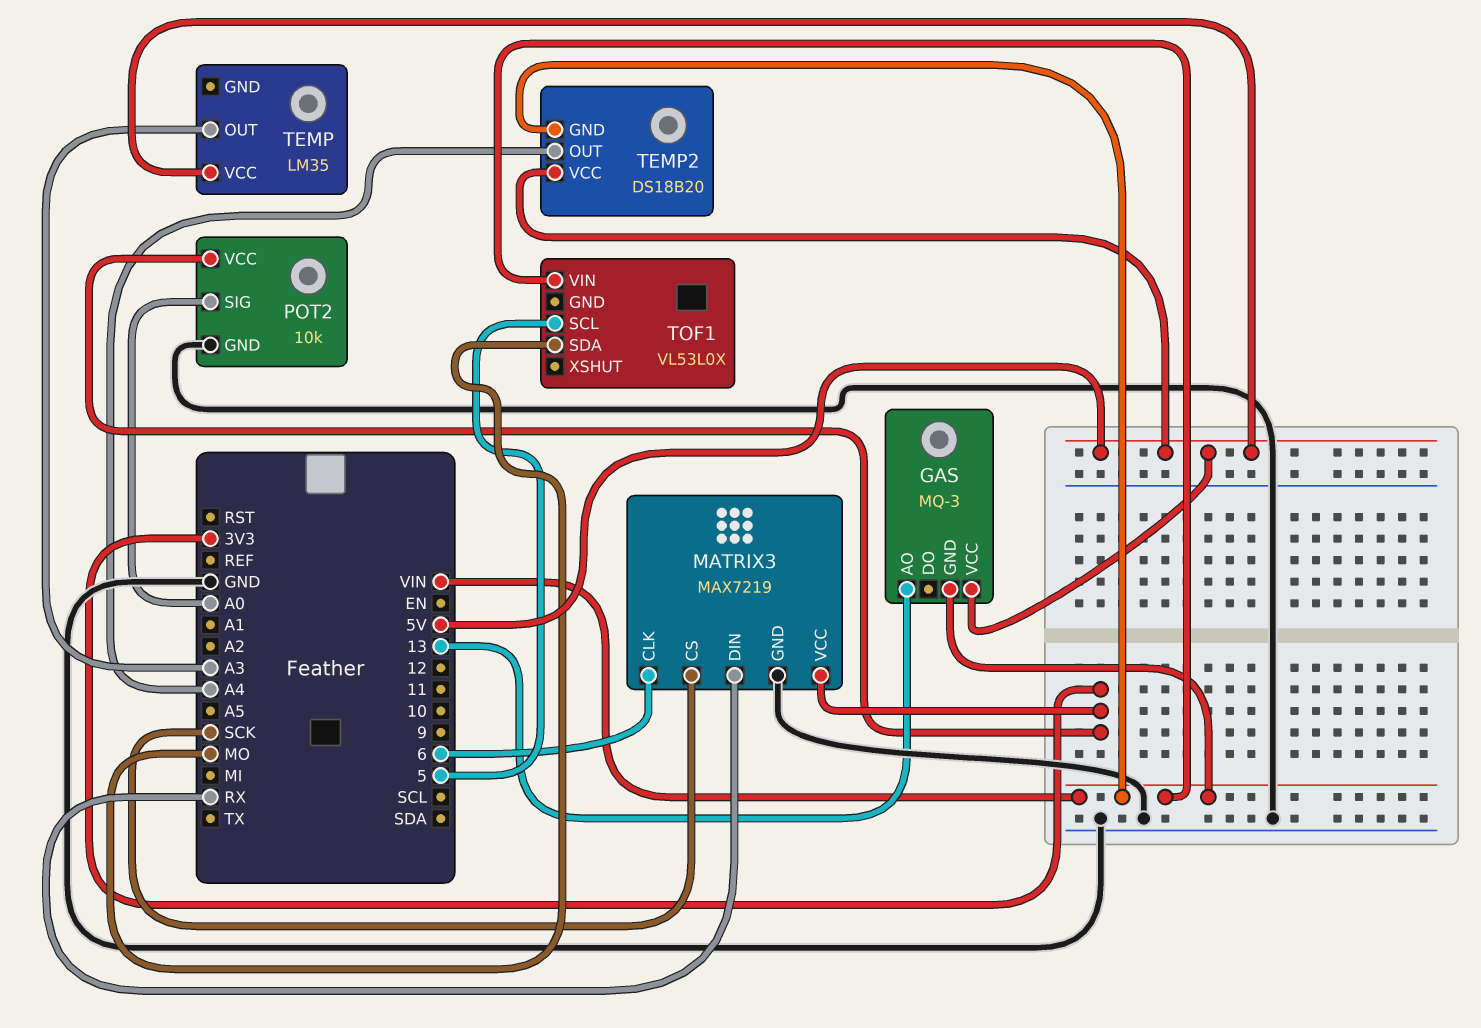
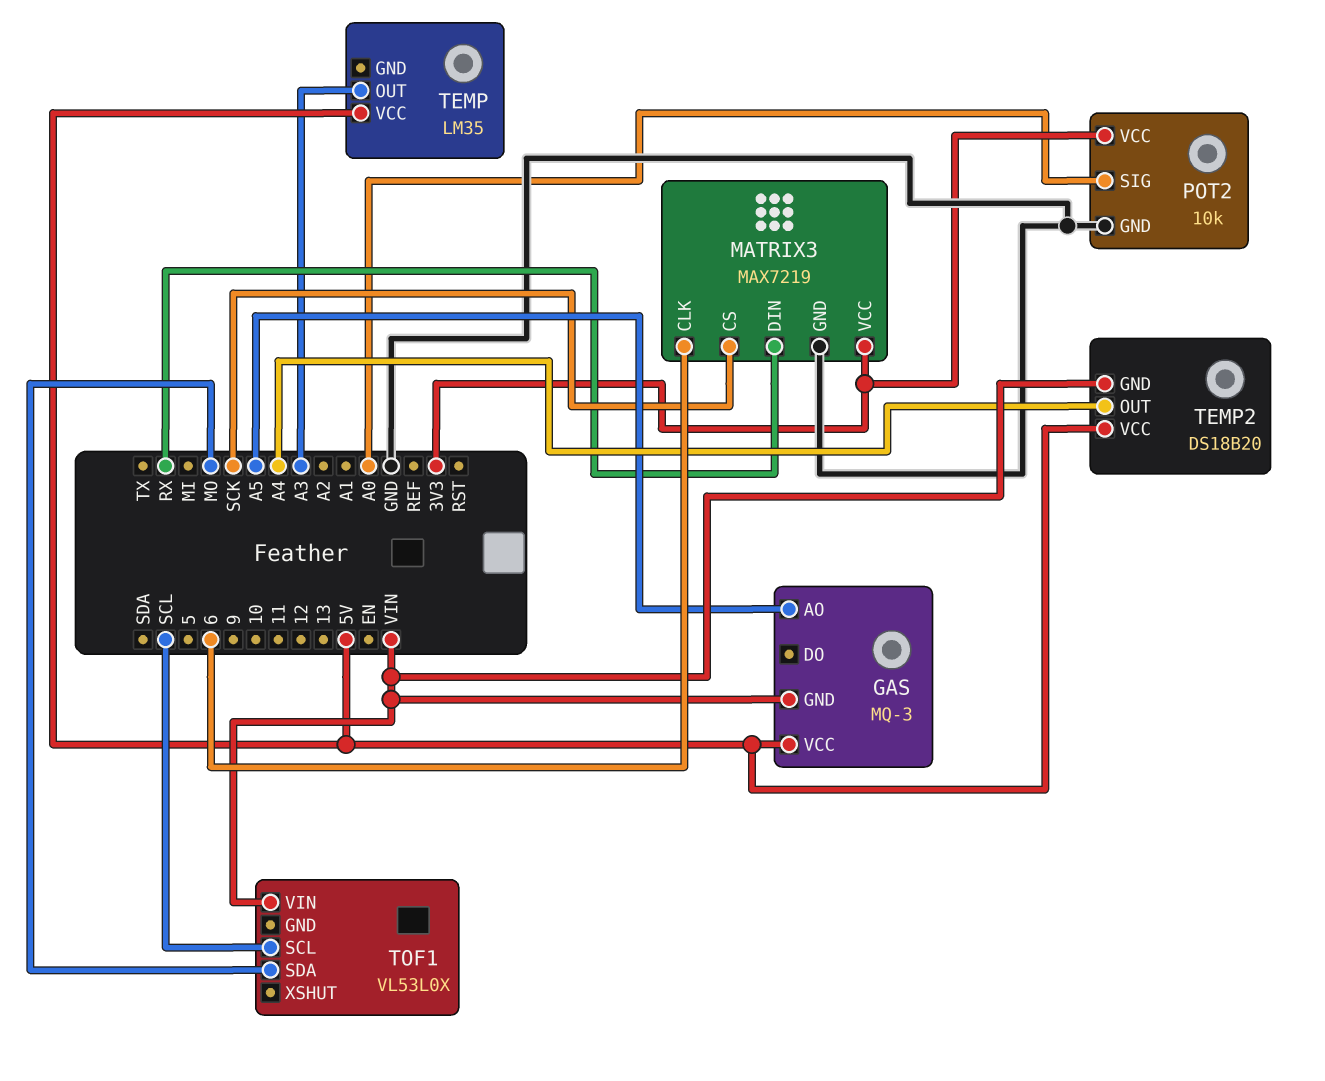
GAS pin AO: 13 -> A5
TOF1 pin SCL: 5 -> SCL

